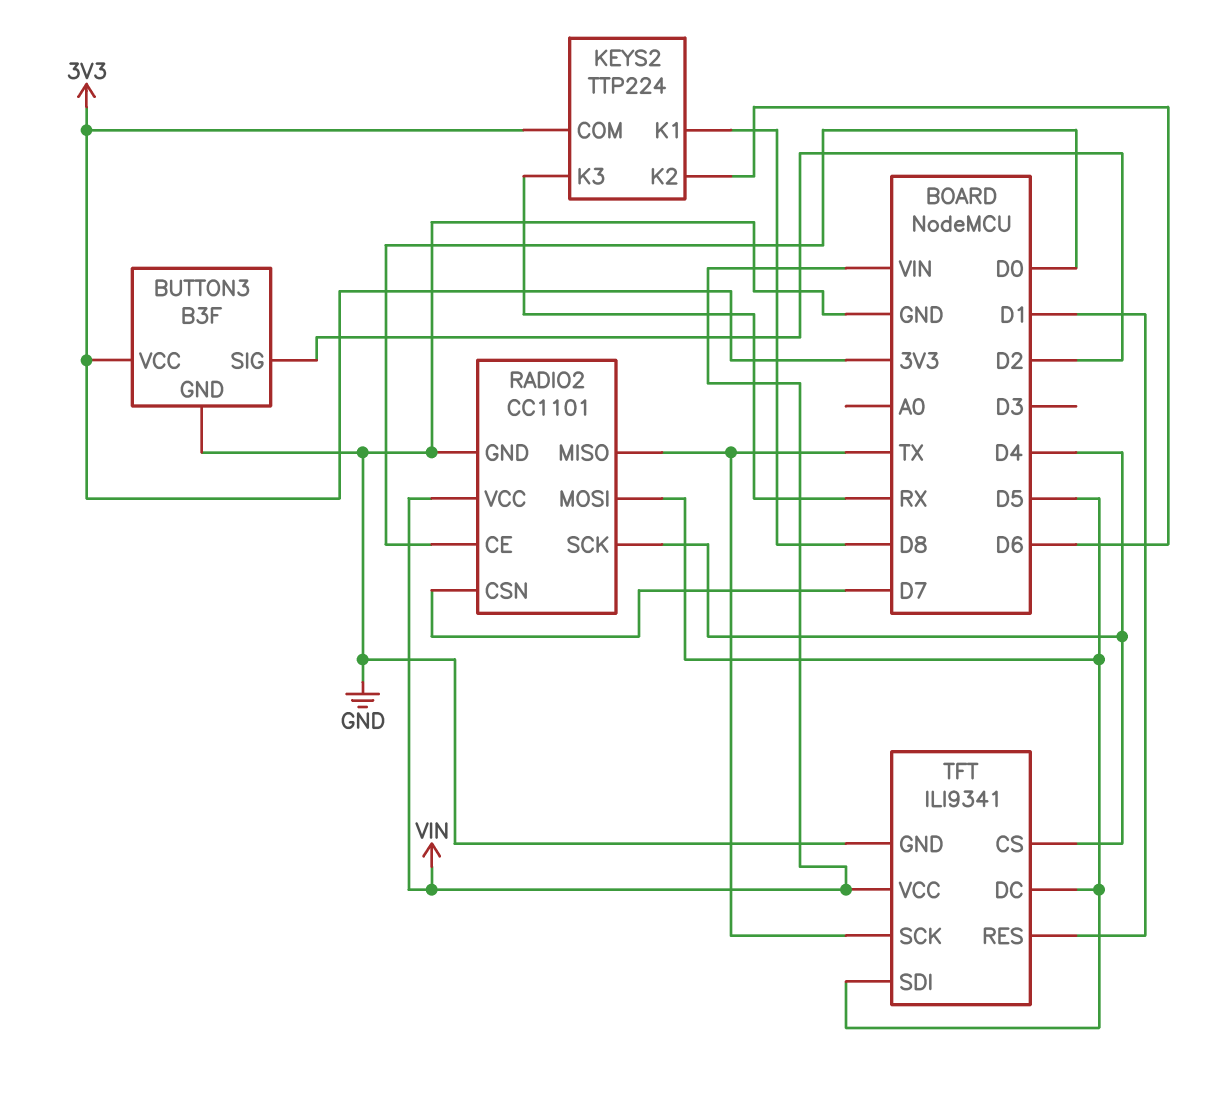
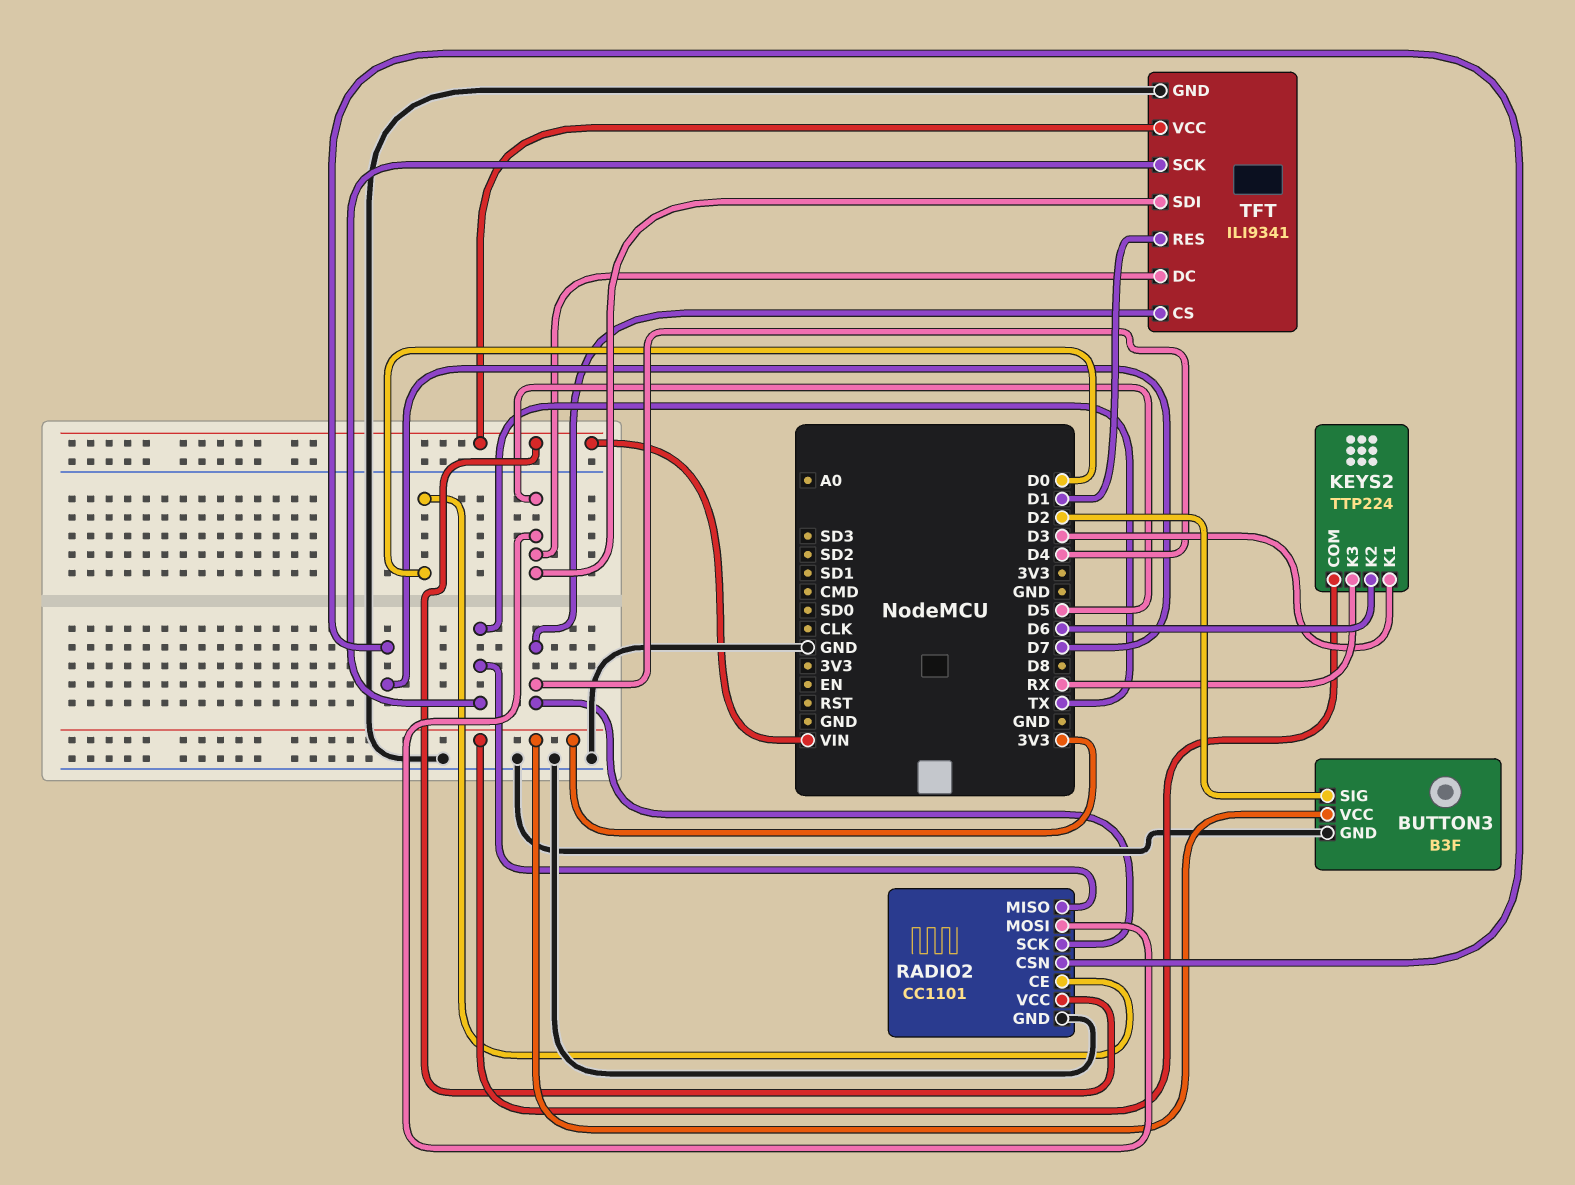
KEYS2 pin K1: D8 -> D3

